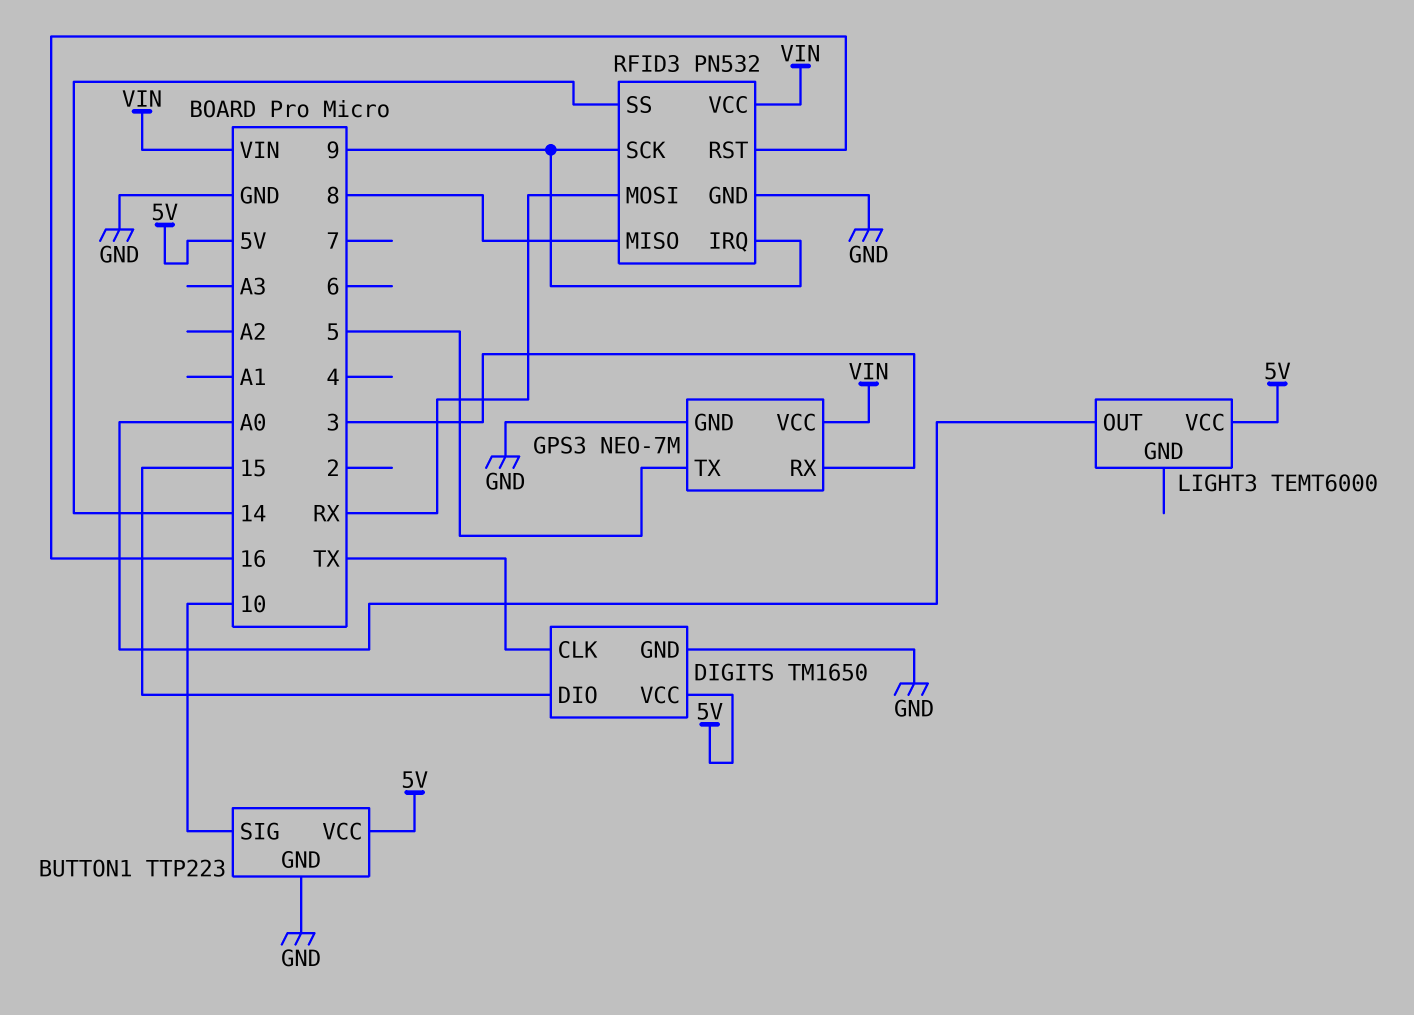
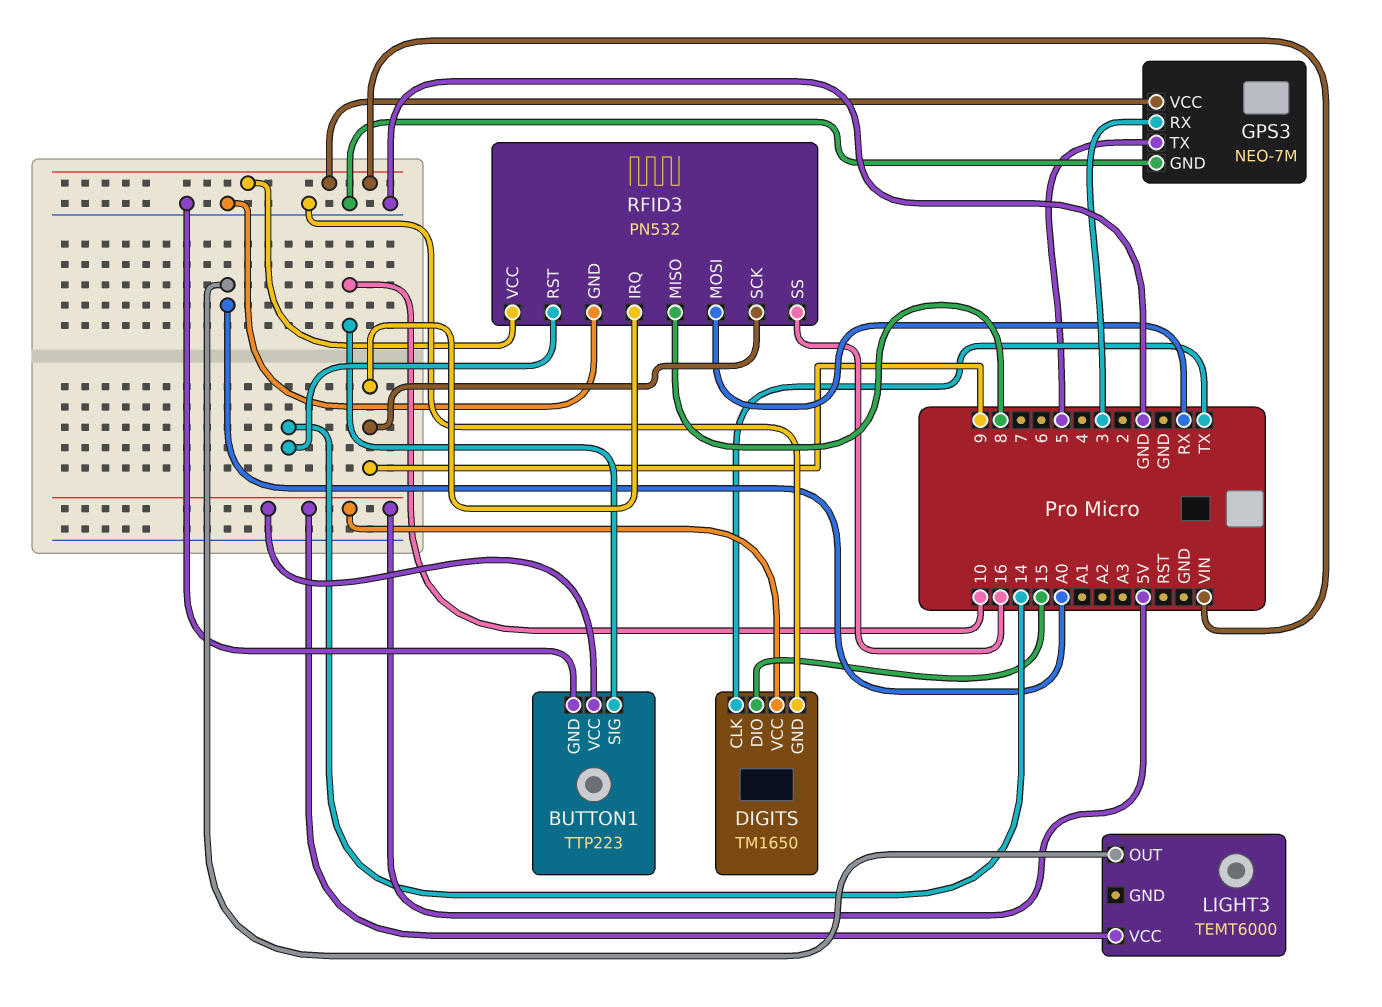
RFID3 pin RST: 16 -> 14
RFID3 pin SS: 14 -> 16

